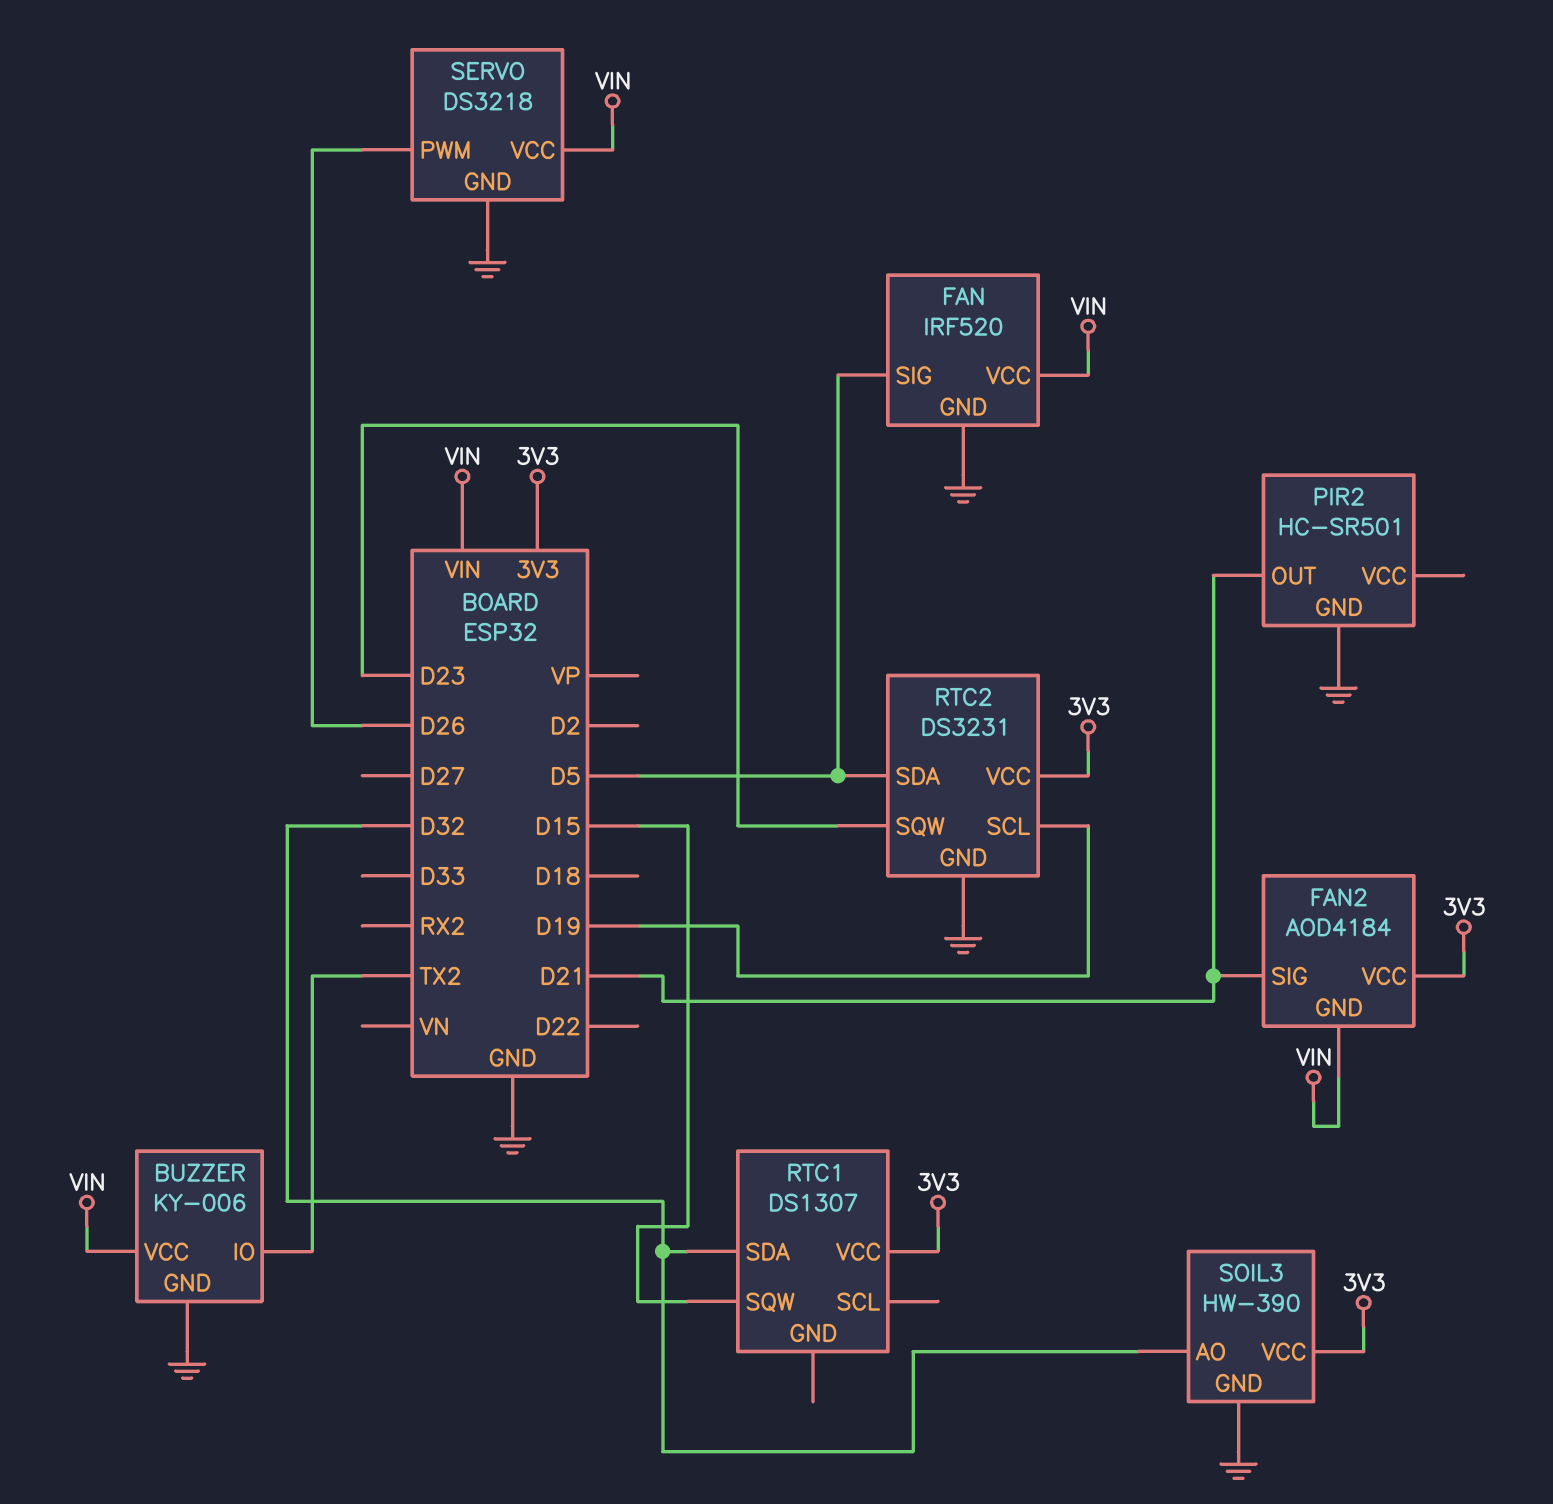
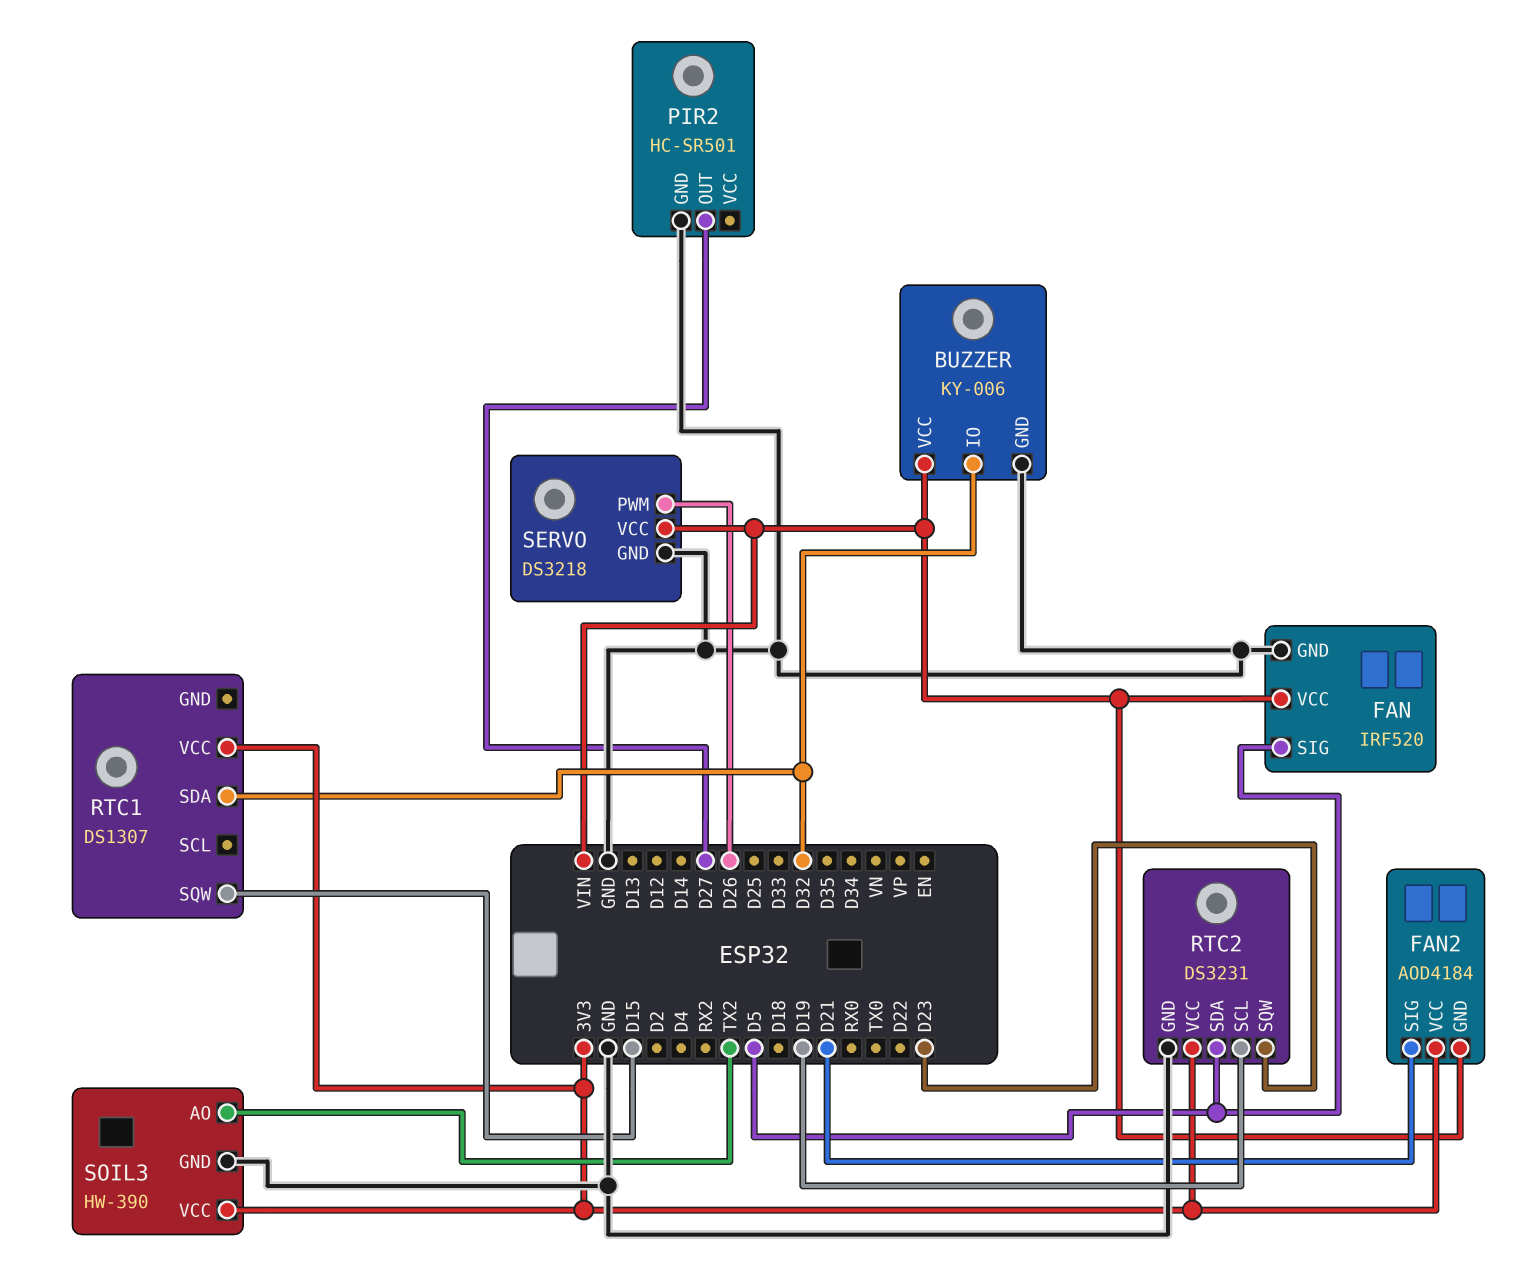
BUZZER pin IO: TX2 -> D32
PIR2 pin OUT: D21 -> D27
SOIL3 pin AO: D32 -> TX2

